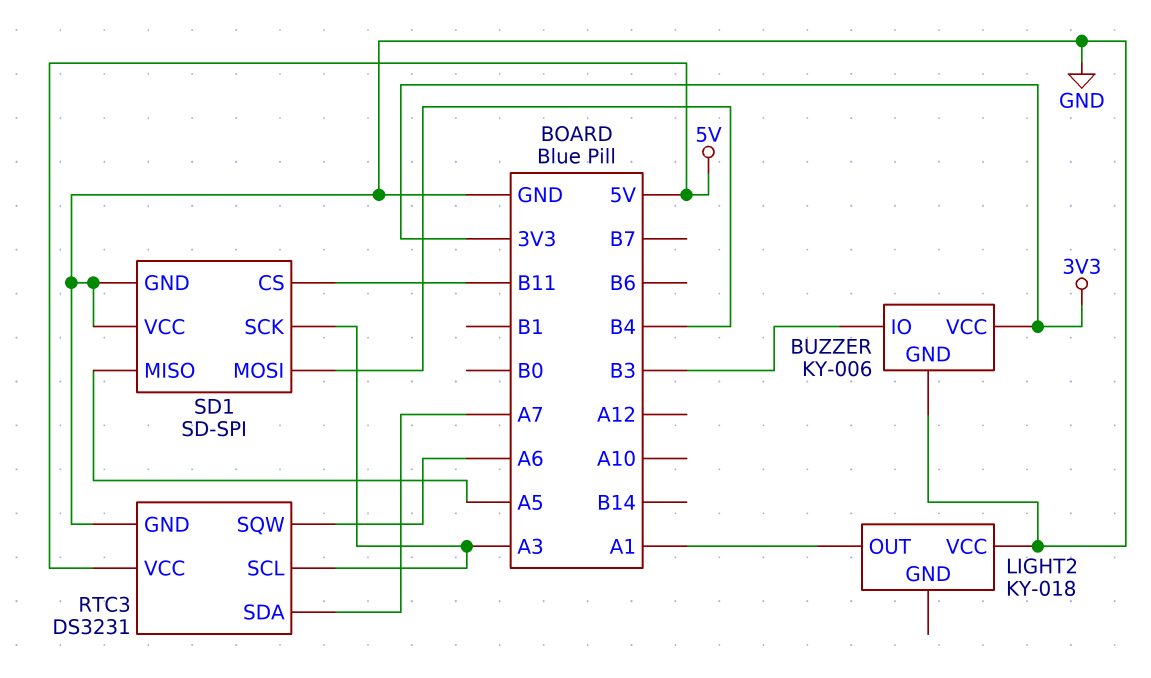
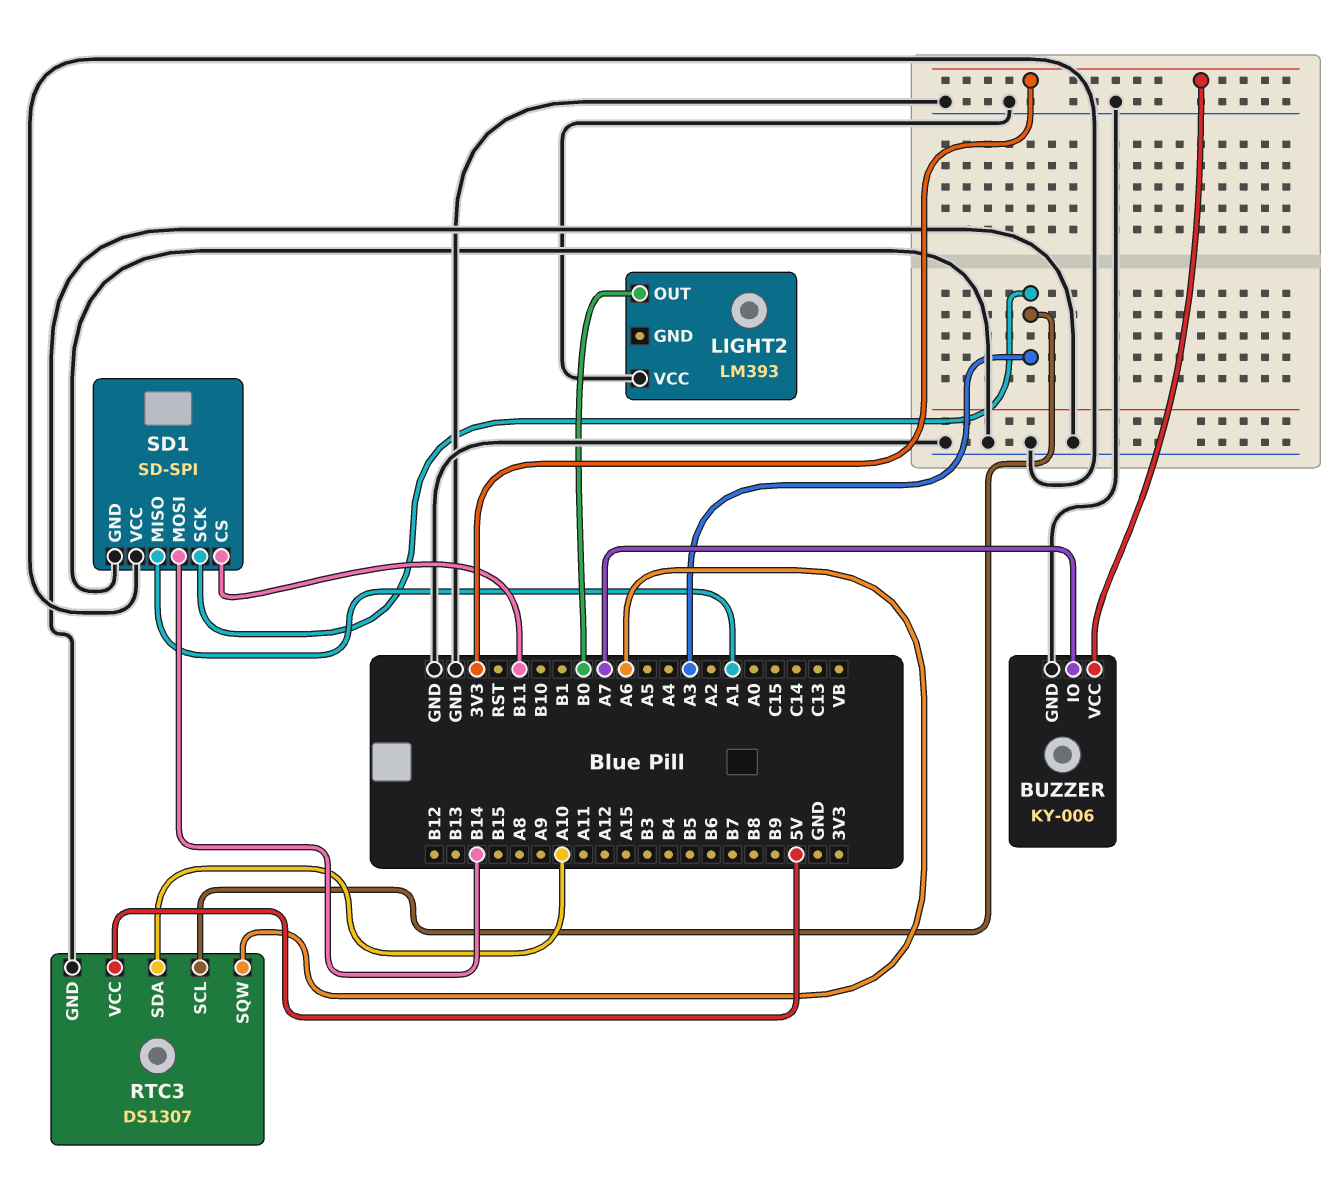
BUZZER pin IO: B3 -> A7
LIGHT2: KY-018 -> LM393
LIGHT2 pin OUT: A1 -> B0
RTC3: DS3231 -> DS1307
RTC3 pin SDA: A7 -> A10
SD1 pin MISO: A5 -> A1
SD1 pin MOSI: B4 -> B14

